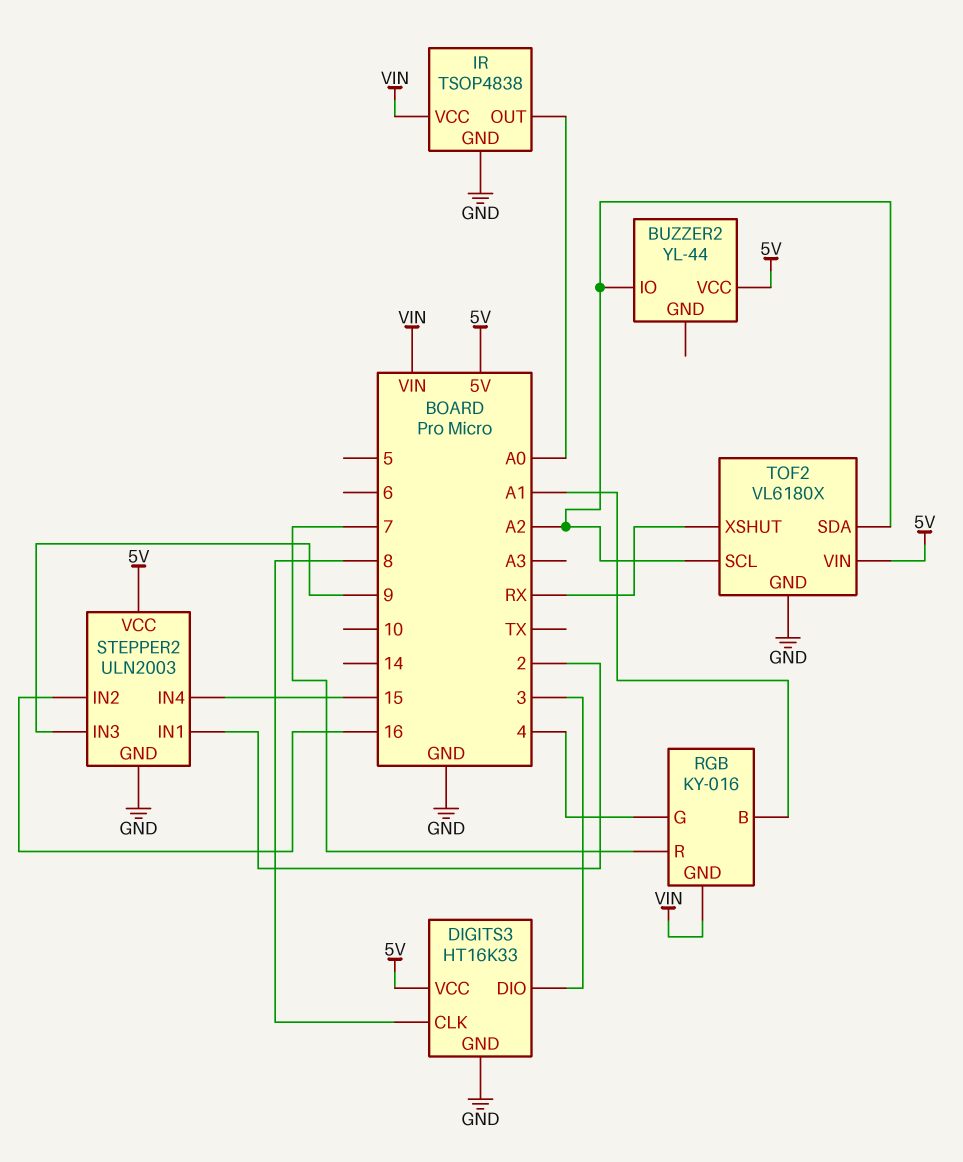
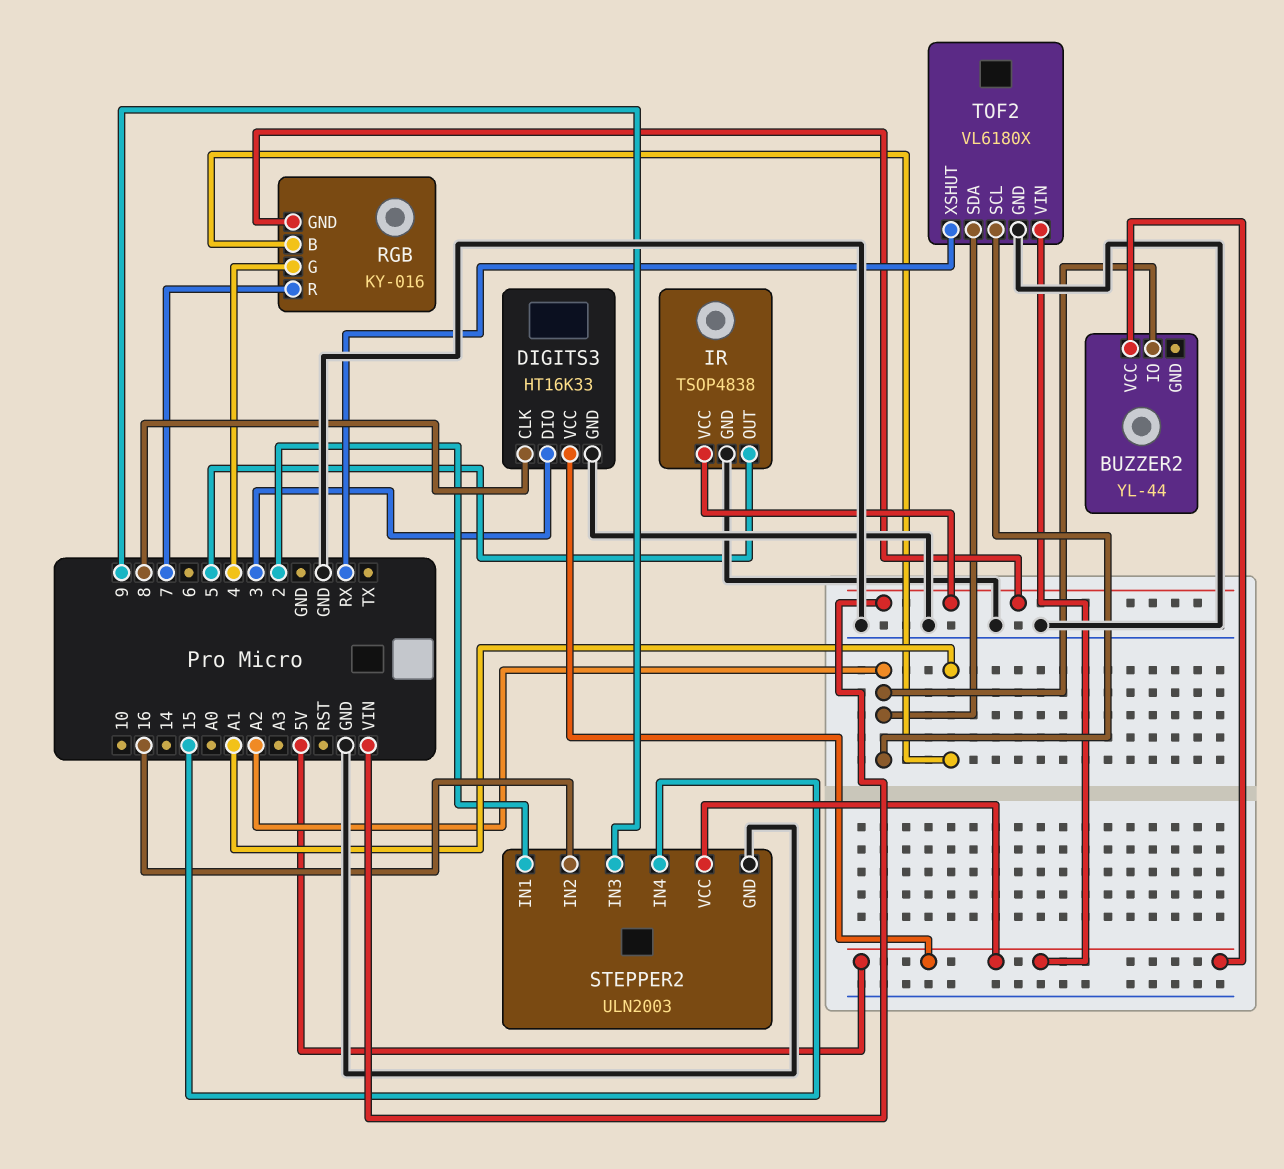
IR pin OUT: A0 -> 5

